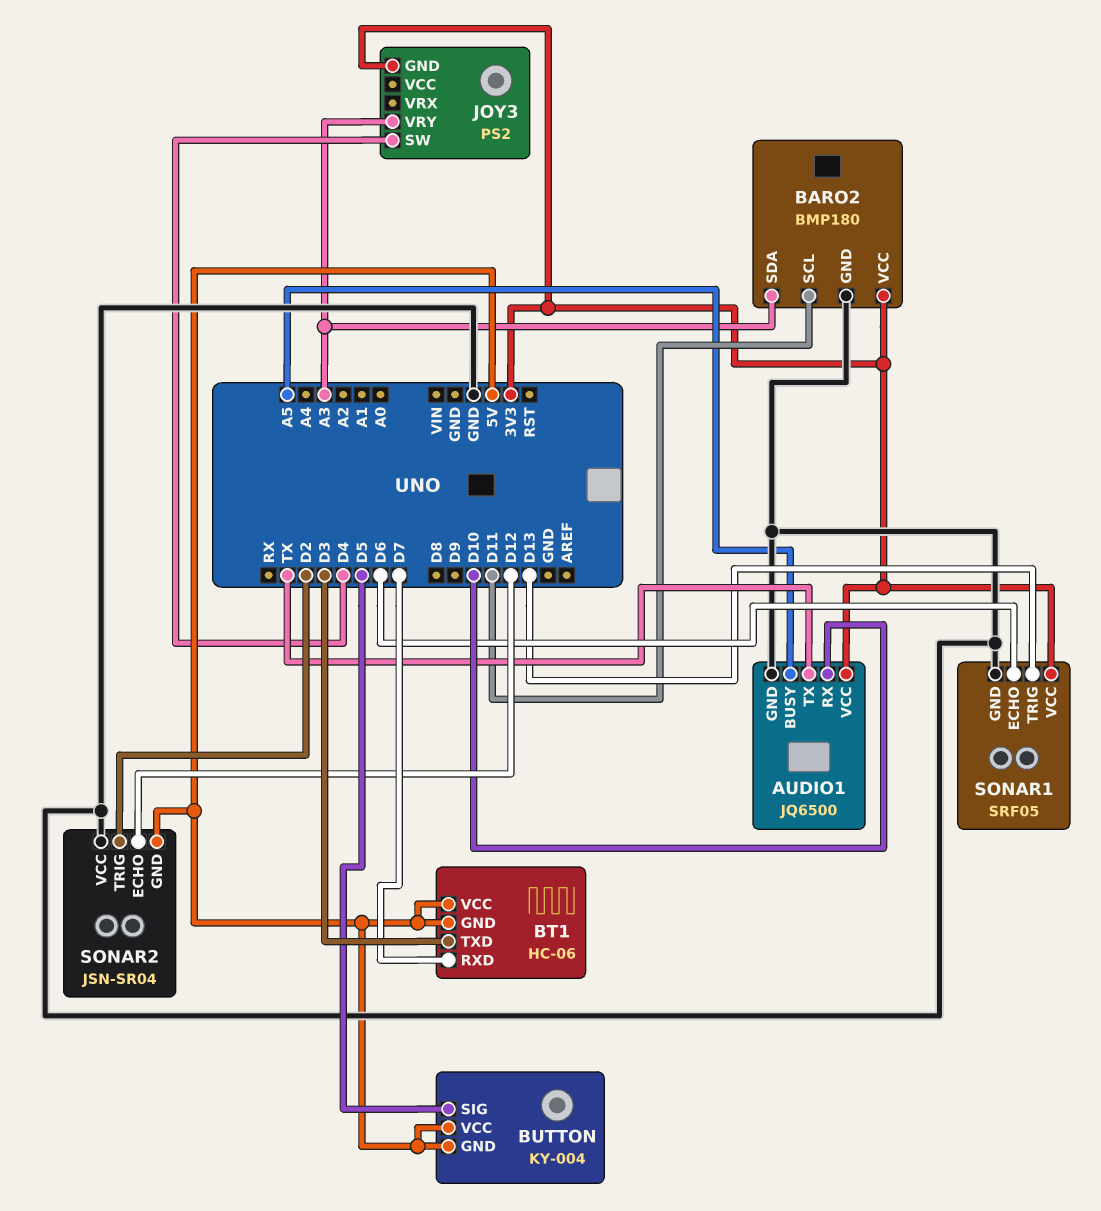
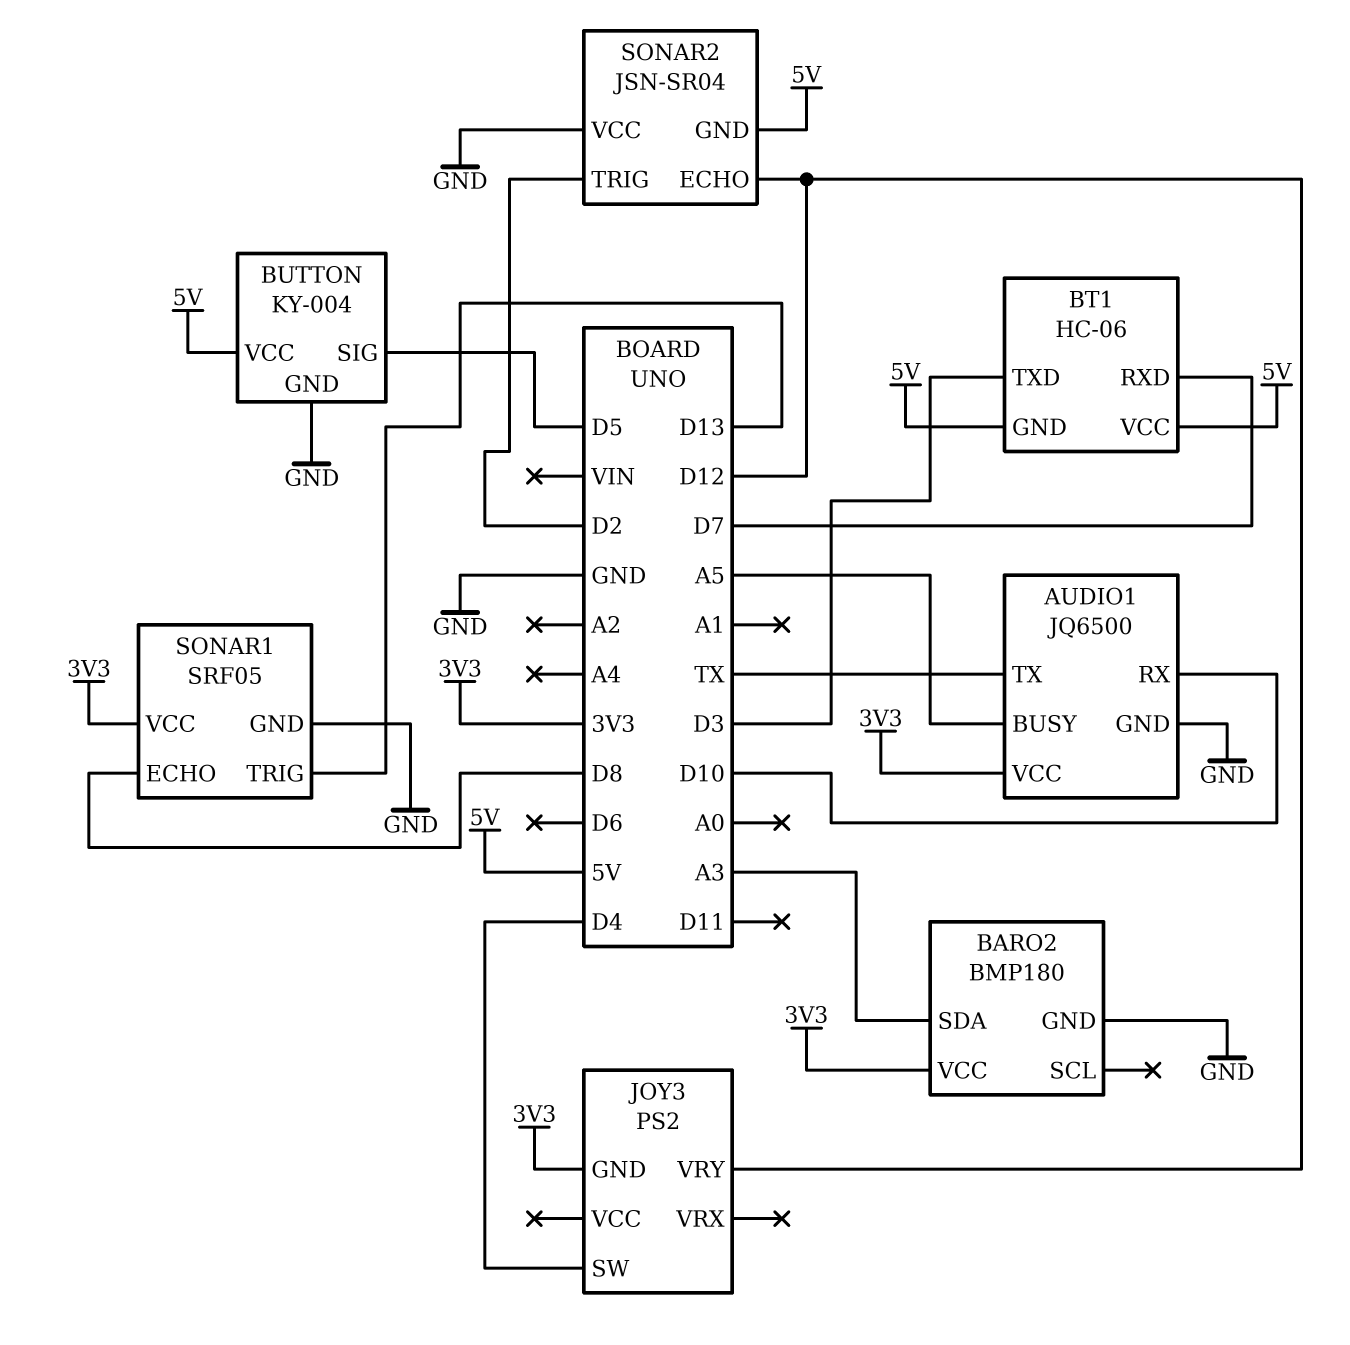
BARO2 pin SCL: D11 -> none
BUTTON pin GND: 5V -> GND
JOY3 pin VRY: A3 -> D12
SONAR1 pin ECHO: D6 -> D8

